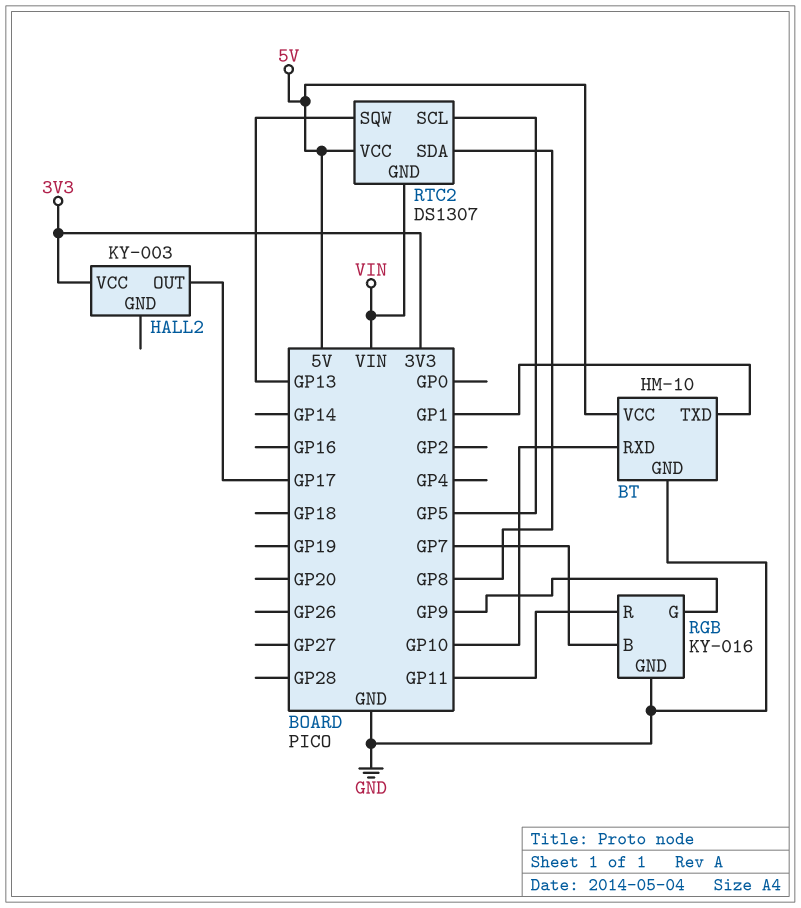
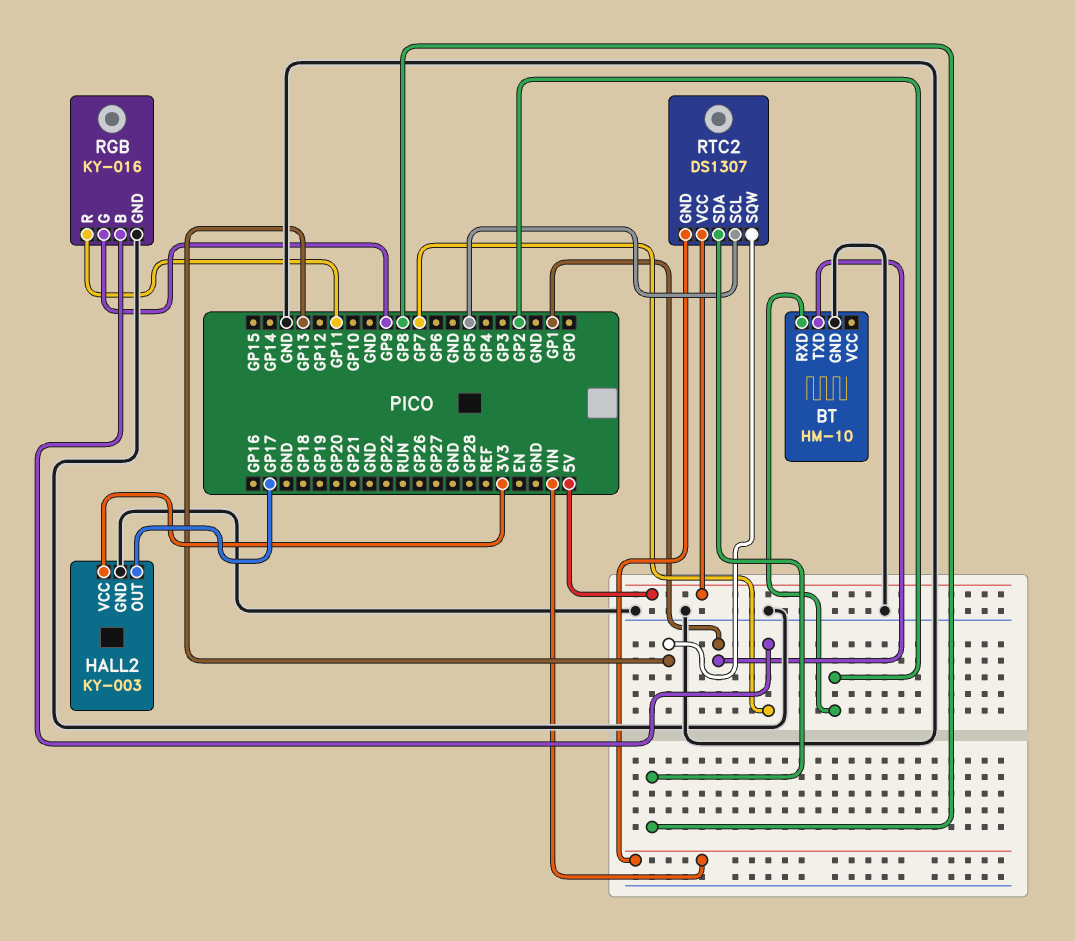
BT pin RXD: GP10 -> GP2
BT pin VCC: 5V -> none
HALL2 pin GND: none -> GND

